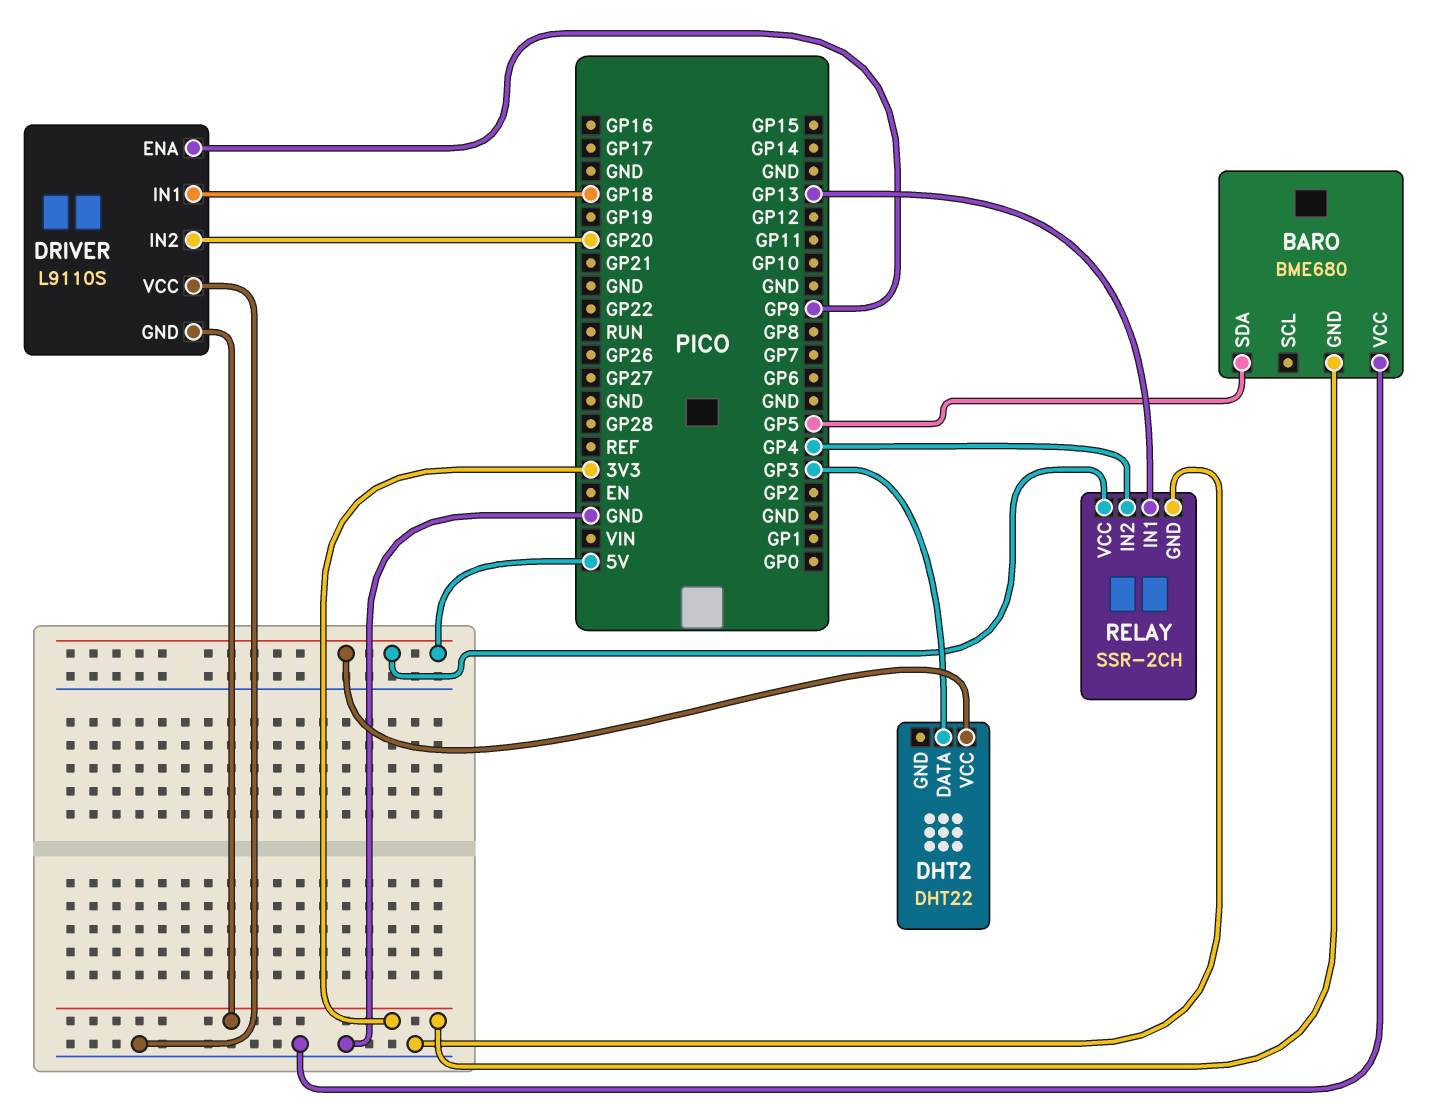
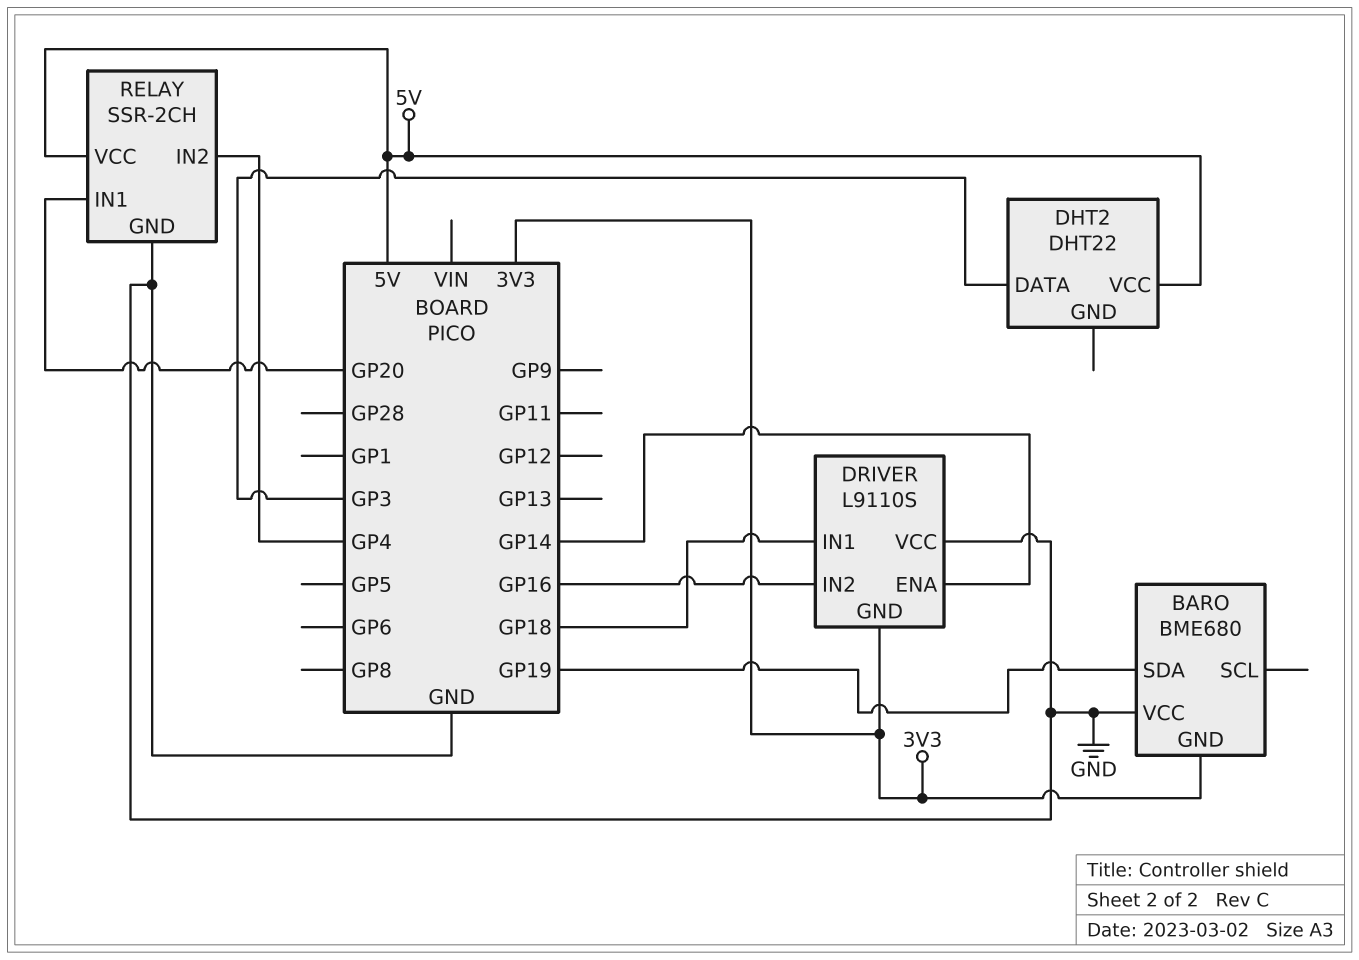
BARO pin SDA: GP5 -> GP19
DRIVER pin ENA: GP9 -> GP14
DRIVER pin IN2: GP20 -> GP16
RELAY pin IN1: GP13 -> GP20

